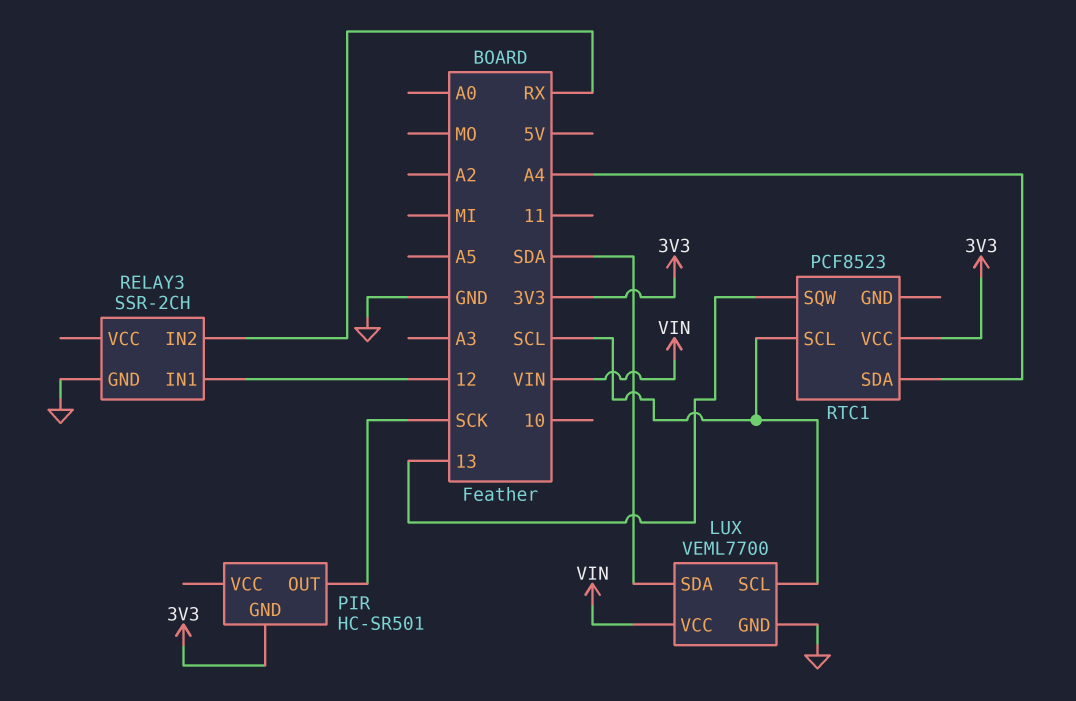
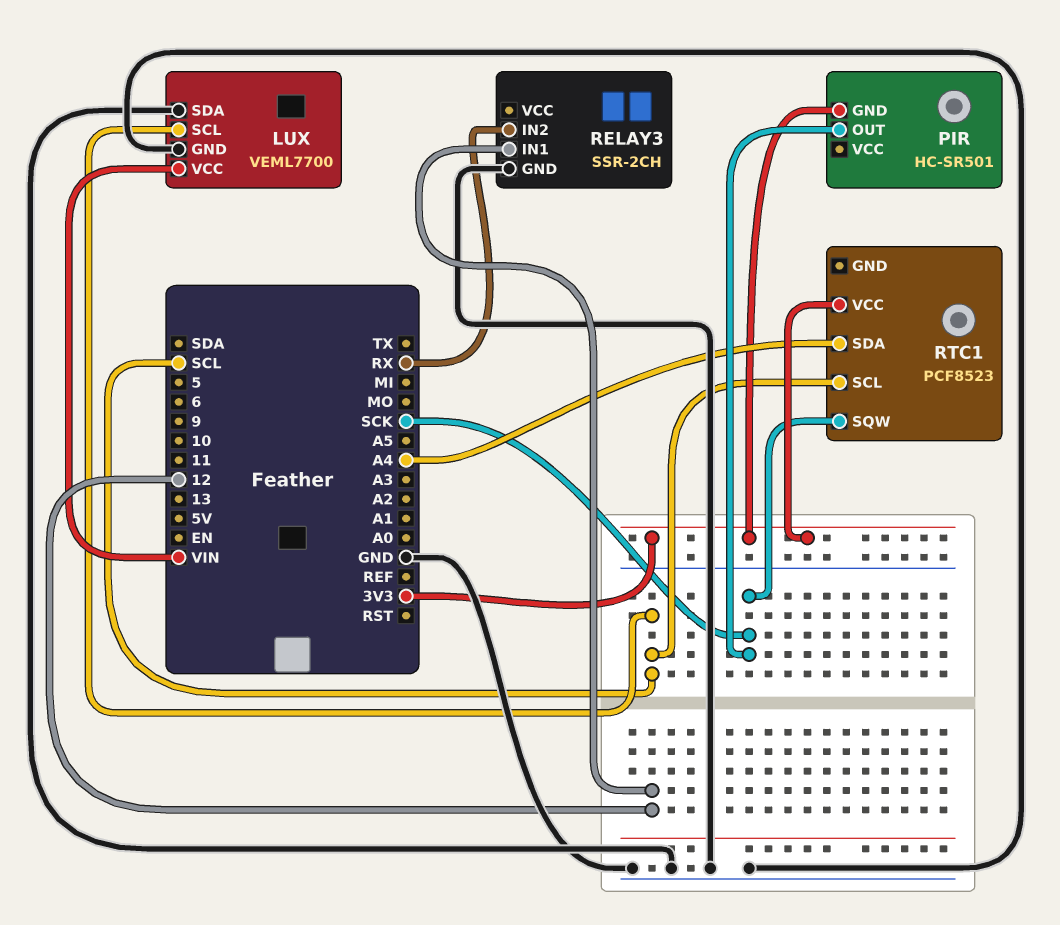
LUX pin SDA: SDA -> GND
RTC1 pin SQW: 13 -> SCK

